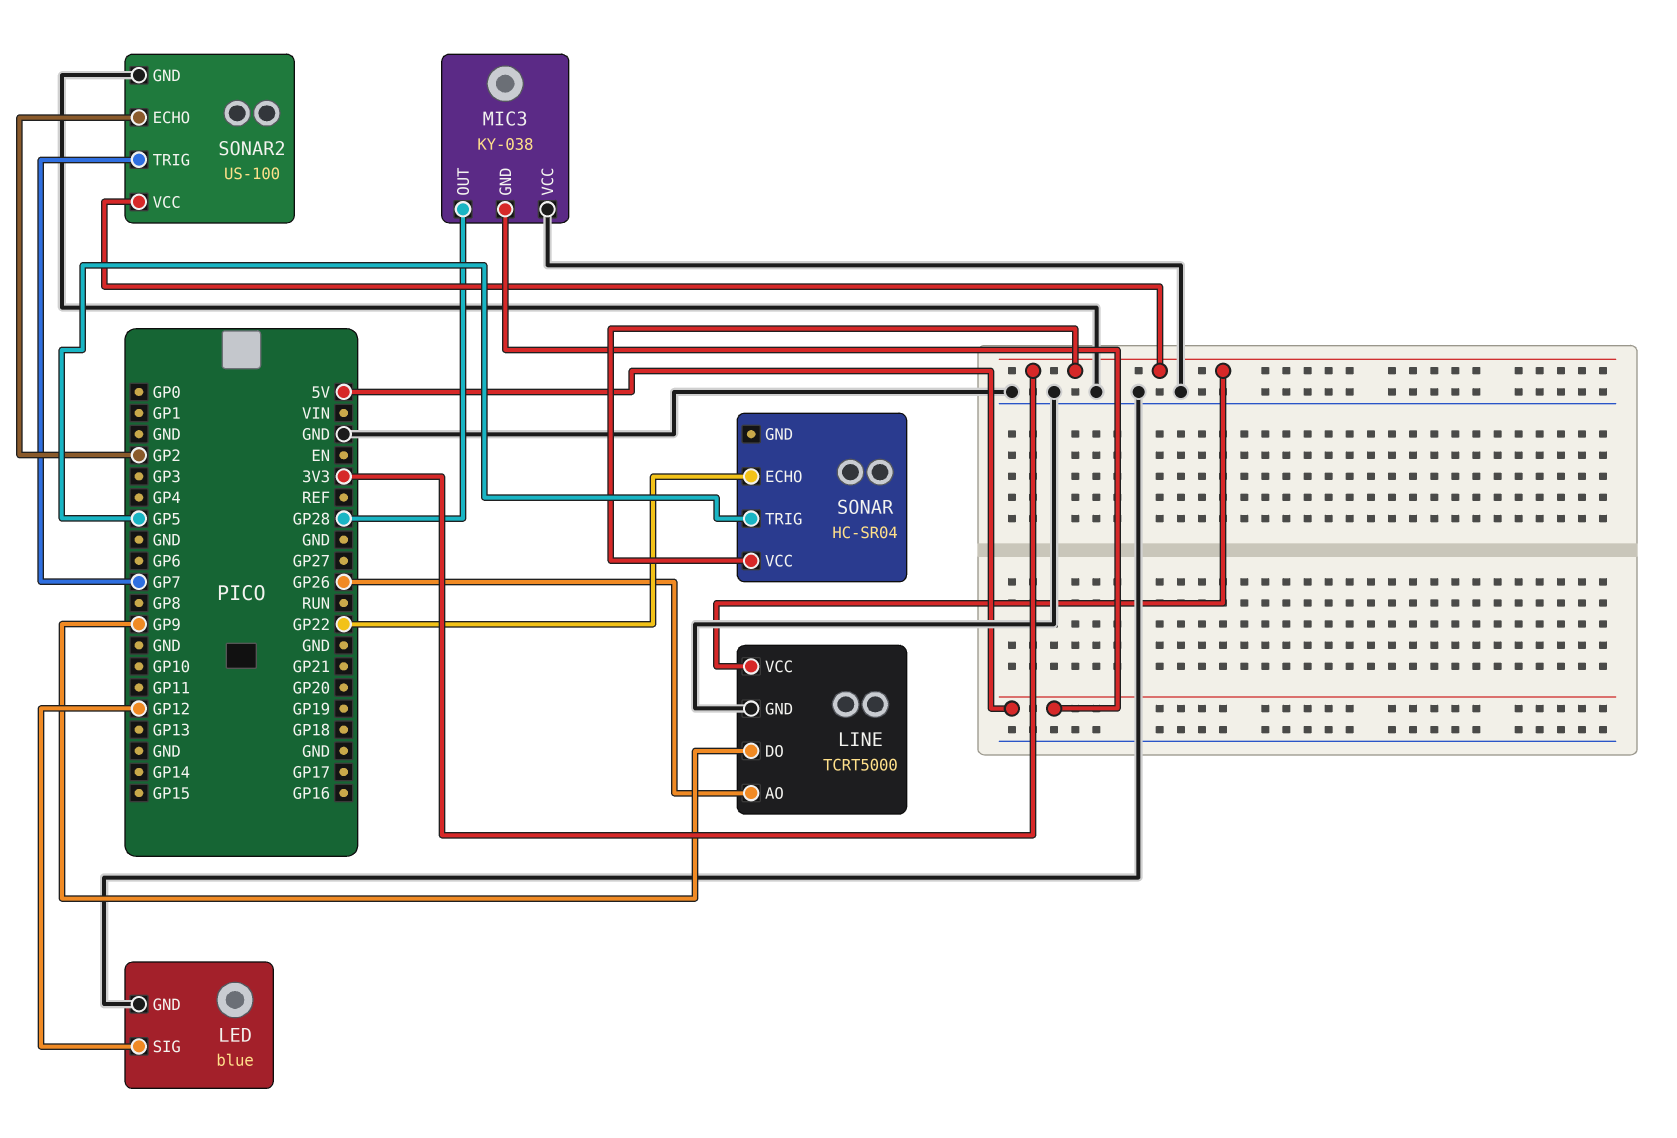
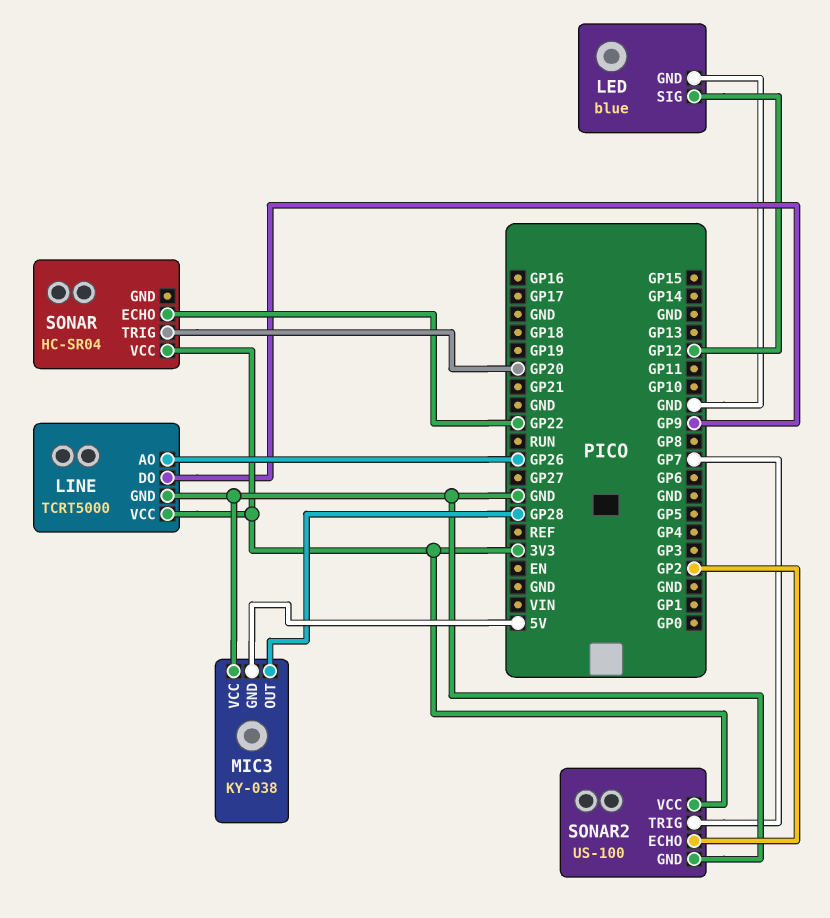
SONAR pin TRIG: GP5 -> GP20

